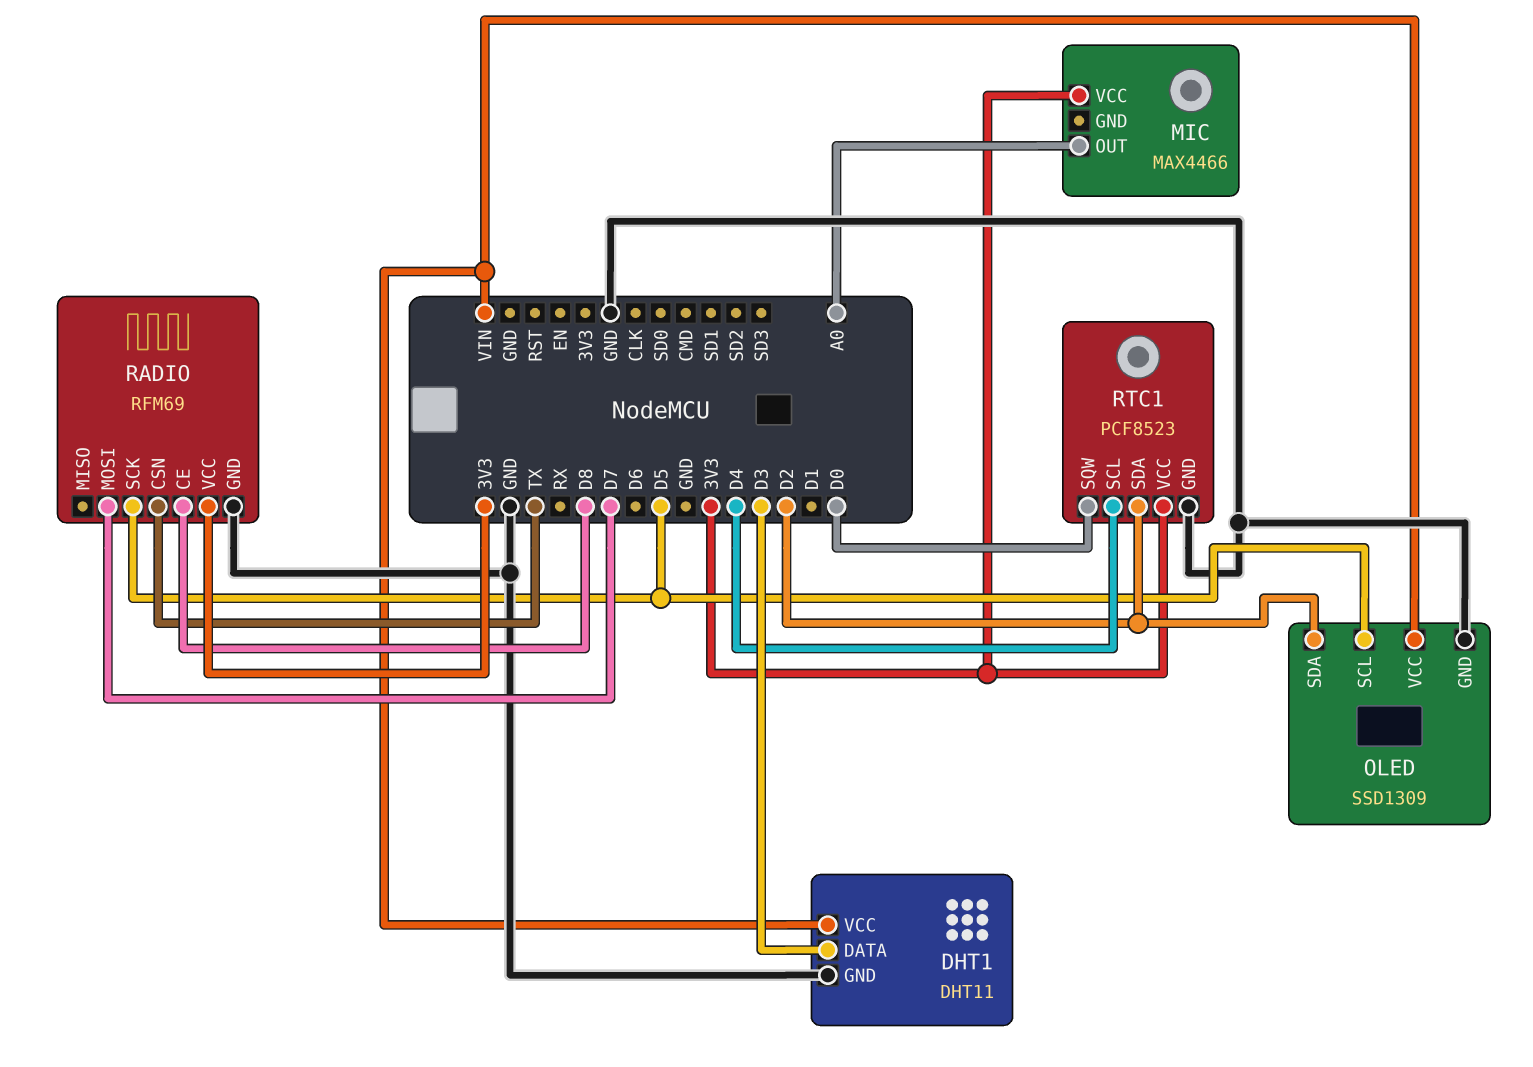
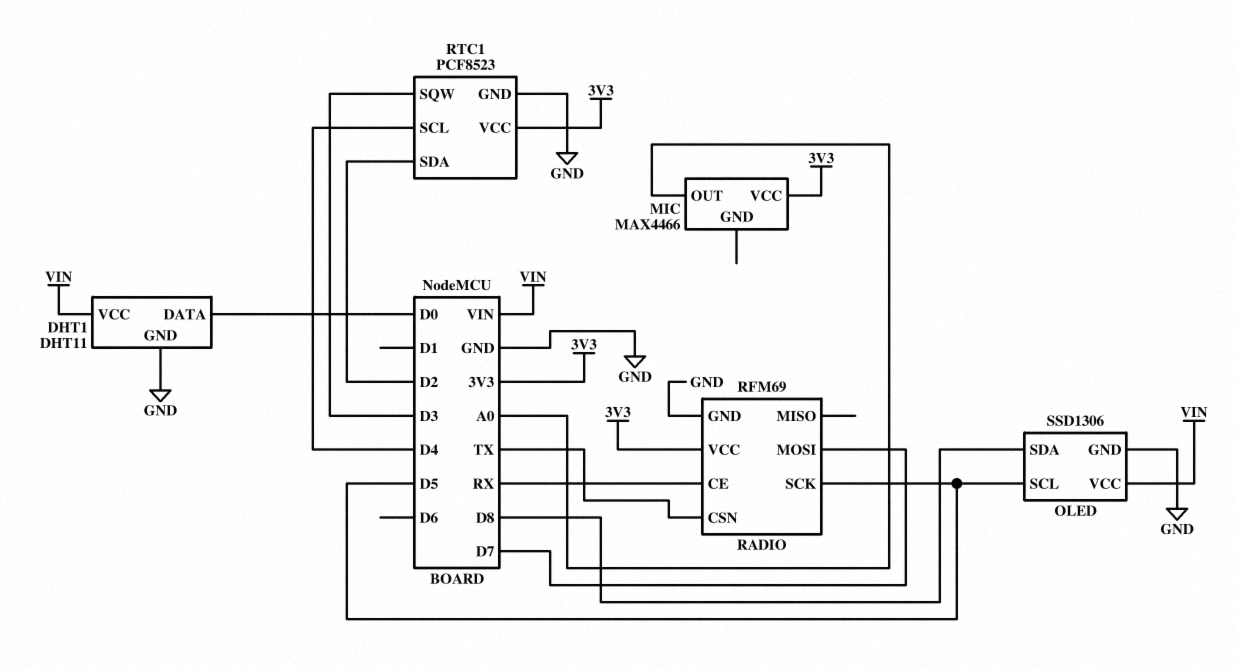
DHT1 pin DATA: D3 -> D0
OLED: SSD1309 -> SSD1306
OLED pin SDA: D2 -> D8
RADIO pin CE: D8 -> RX
RTC1 pin SQW: D0 -> D3

